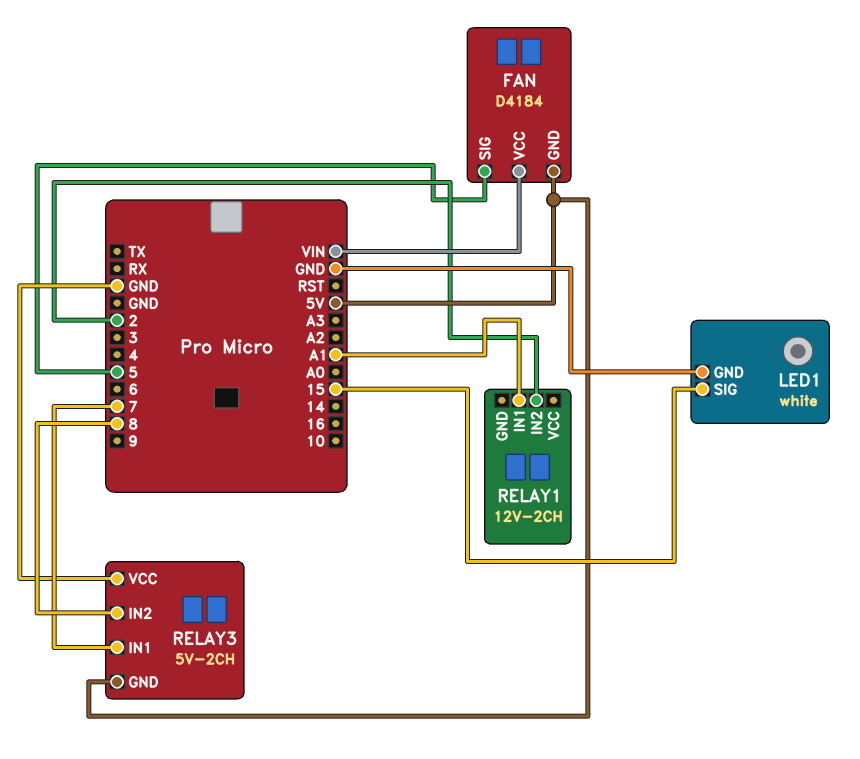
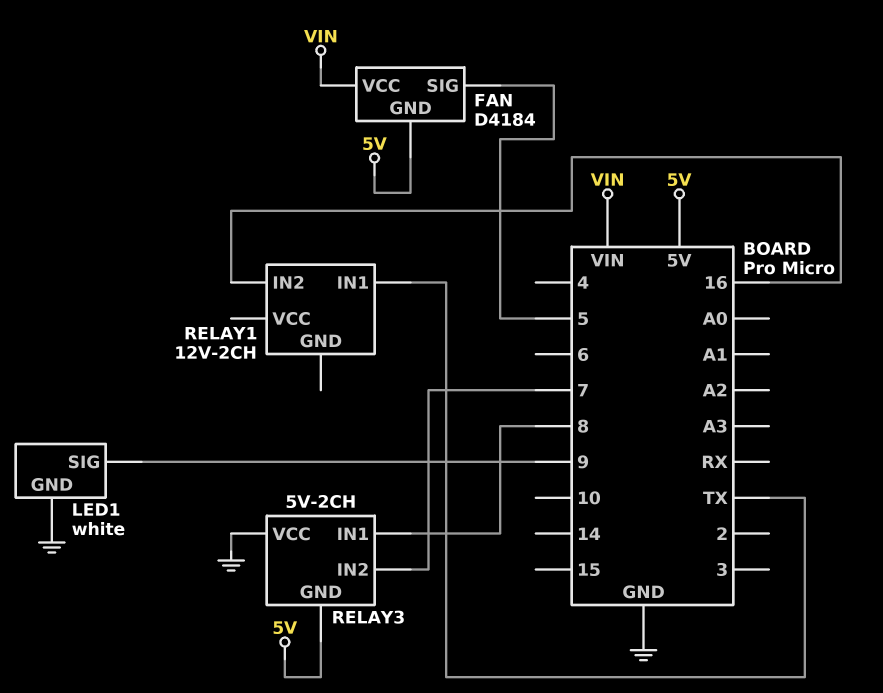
LED1 pin SIG: 15 -> 9
RELAY1 pin IN1: A1 -> TX
RELAY1 pin IN2: 2 -> 16
RELAY3 pin IN1: 7 -> 8
RELAY3 pin IN2: 8 -> 7

